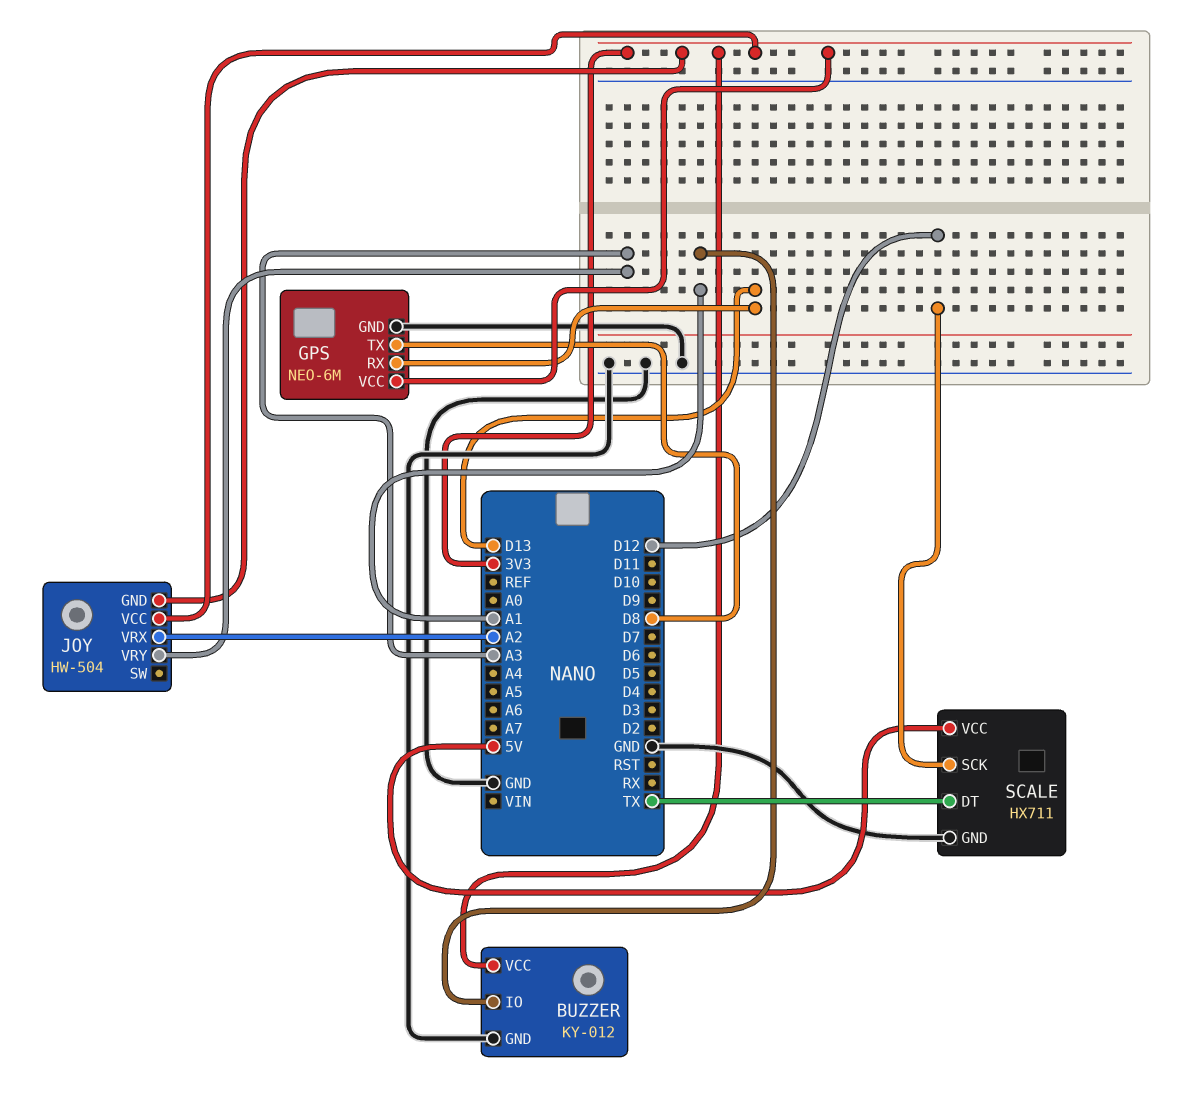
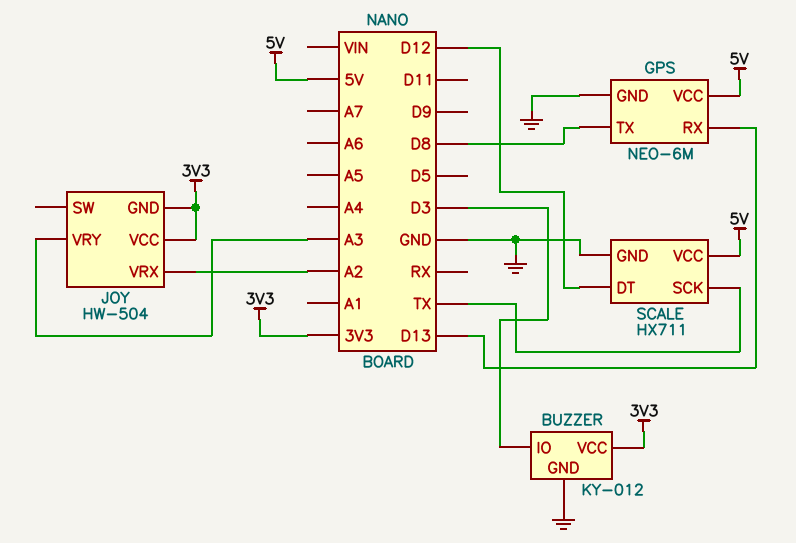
BUZZER pin IO: A1 -> D3
GPS pin VCC: 3V3 -> 5V
SCALE pin DT: TX -> D12
SCALE pin SCK: D12 -> TX

